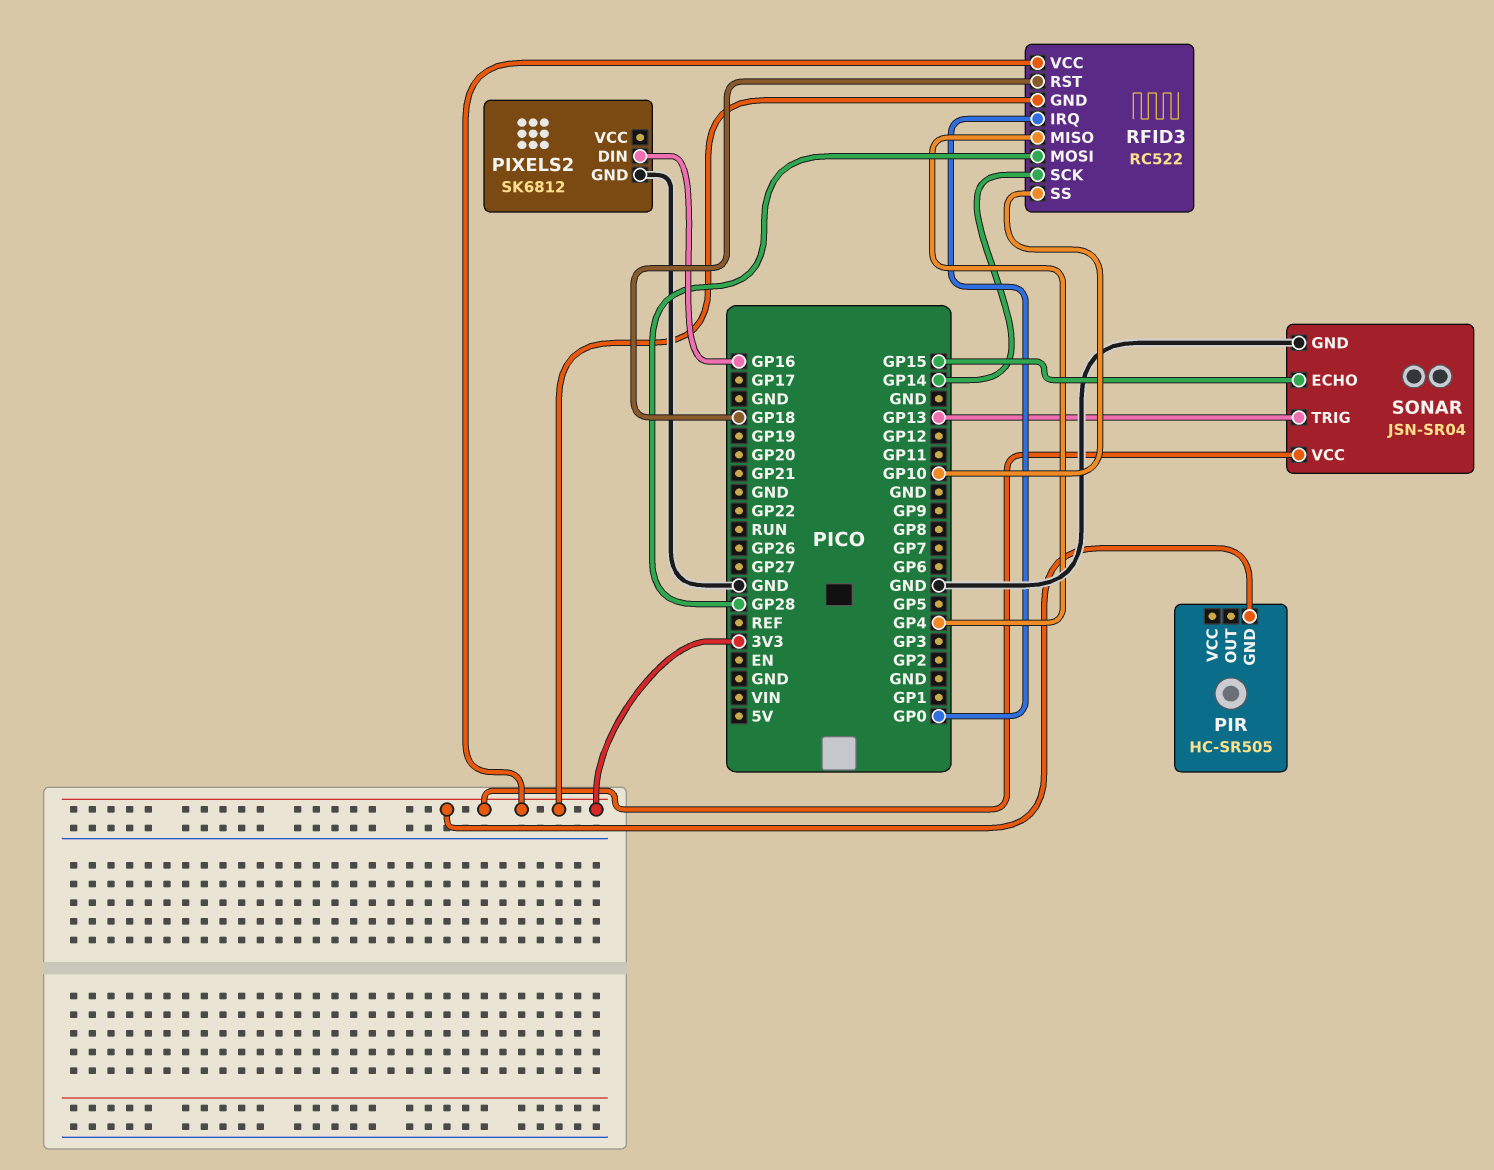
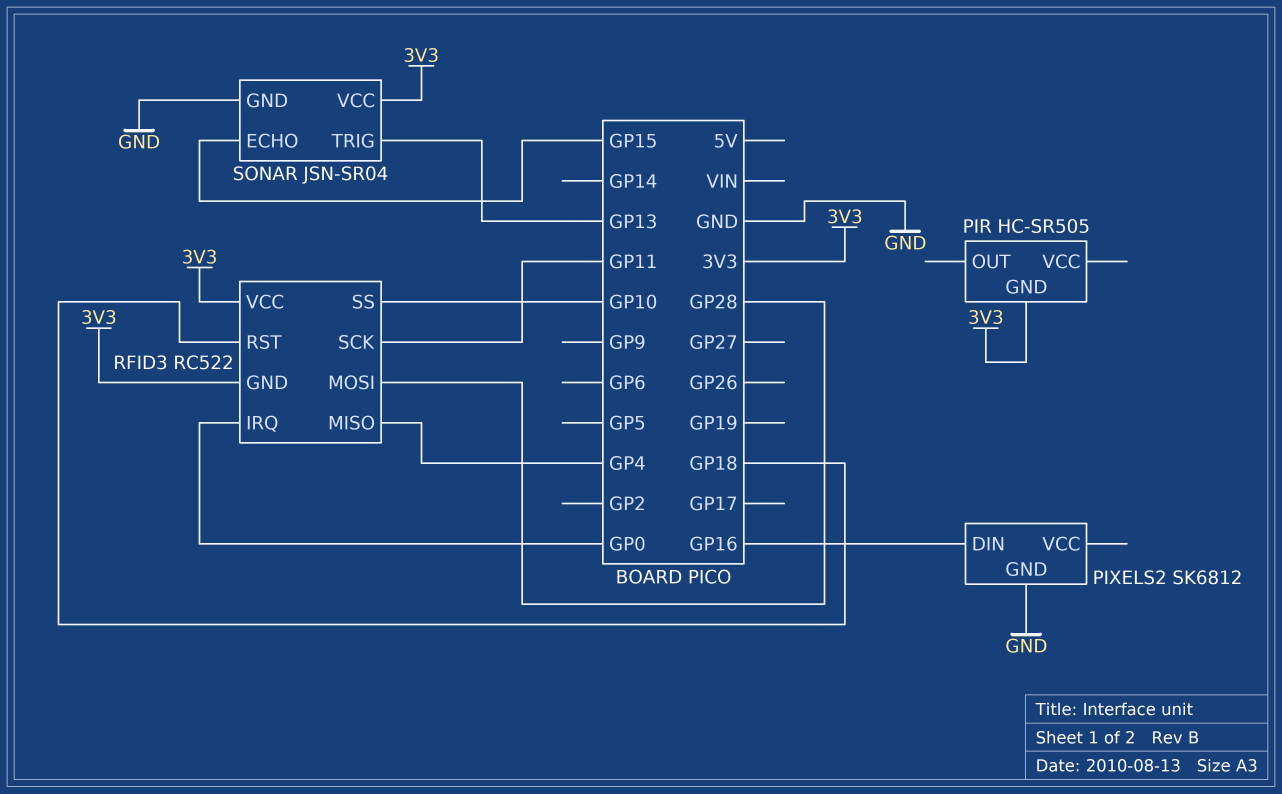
RFID3 pin SCK: GP14 -> GP11

